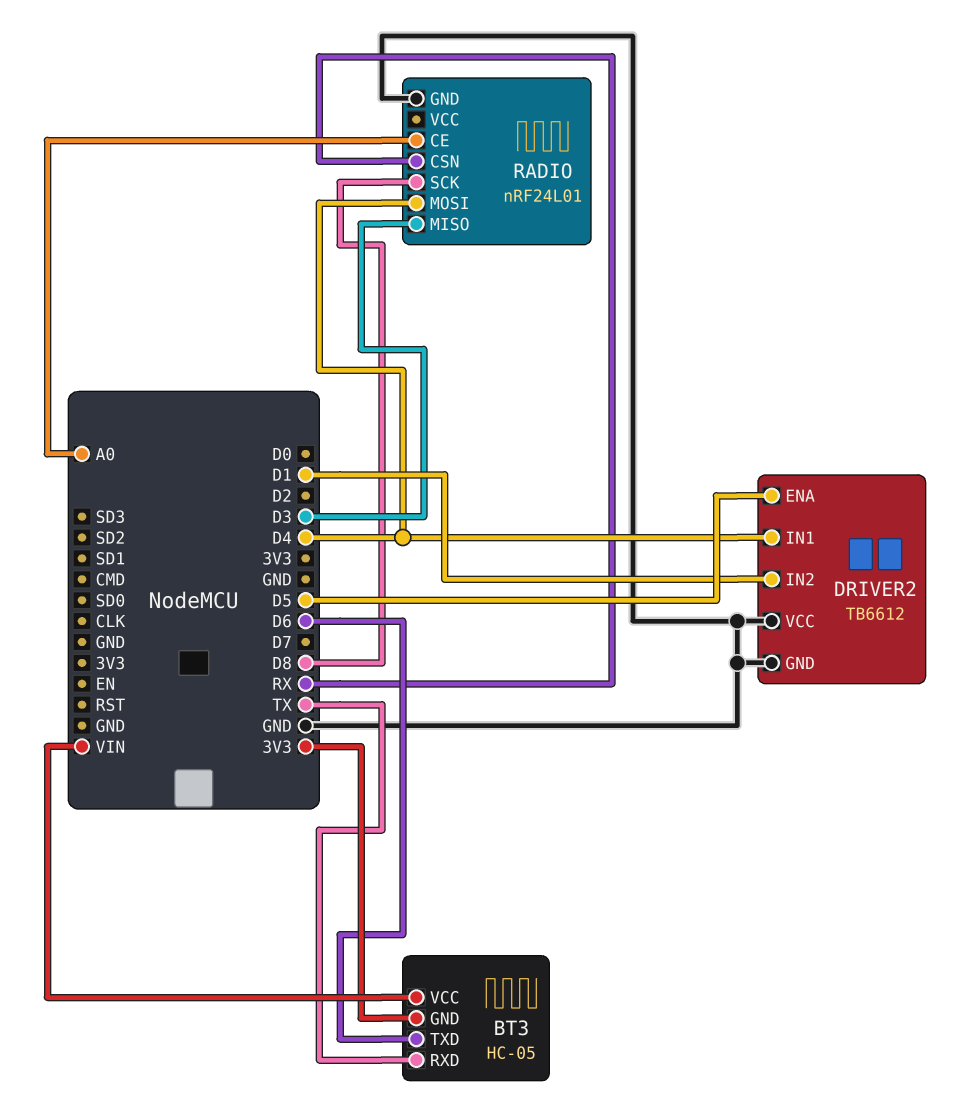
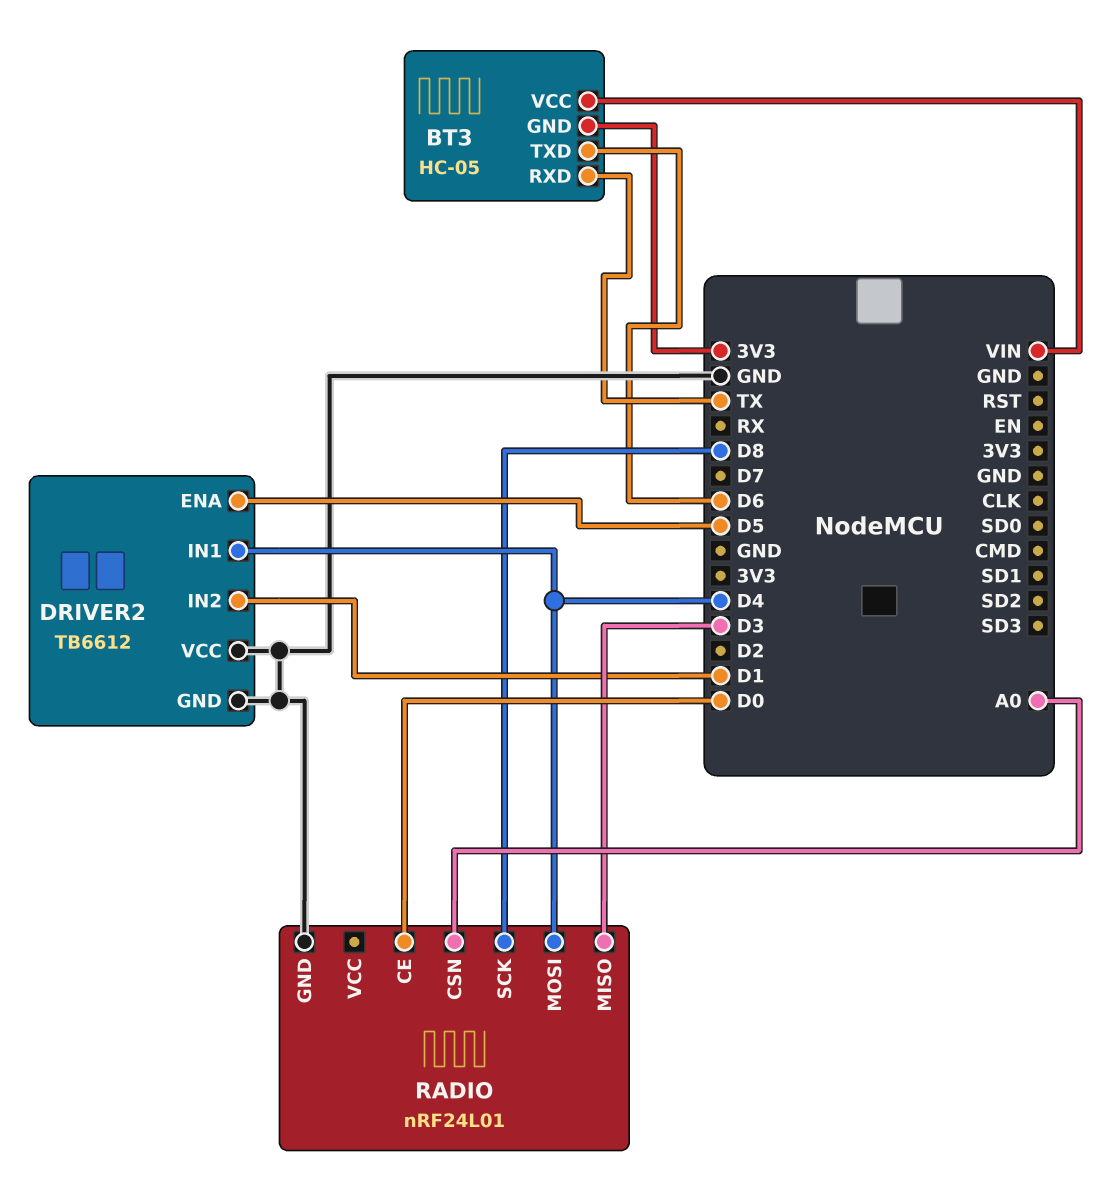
RADIO pin CE: A0 -> D0
RADIO pin CSN: RX -> A0

